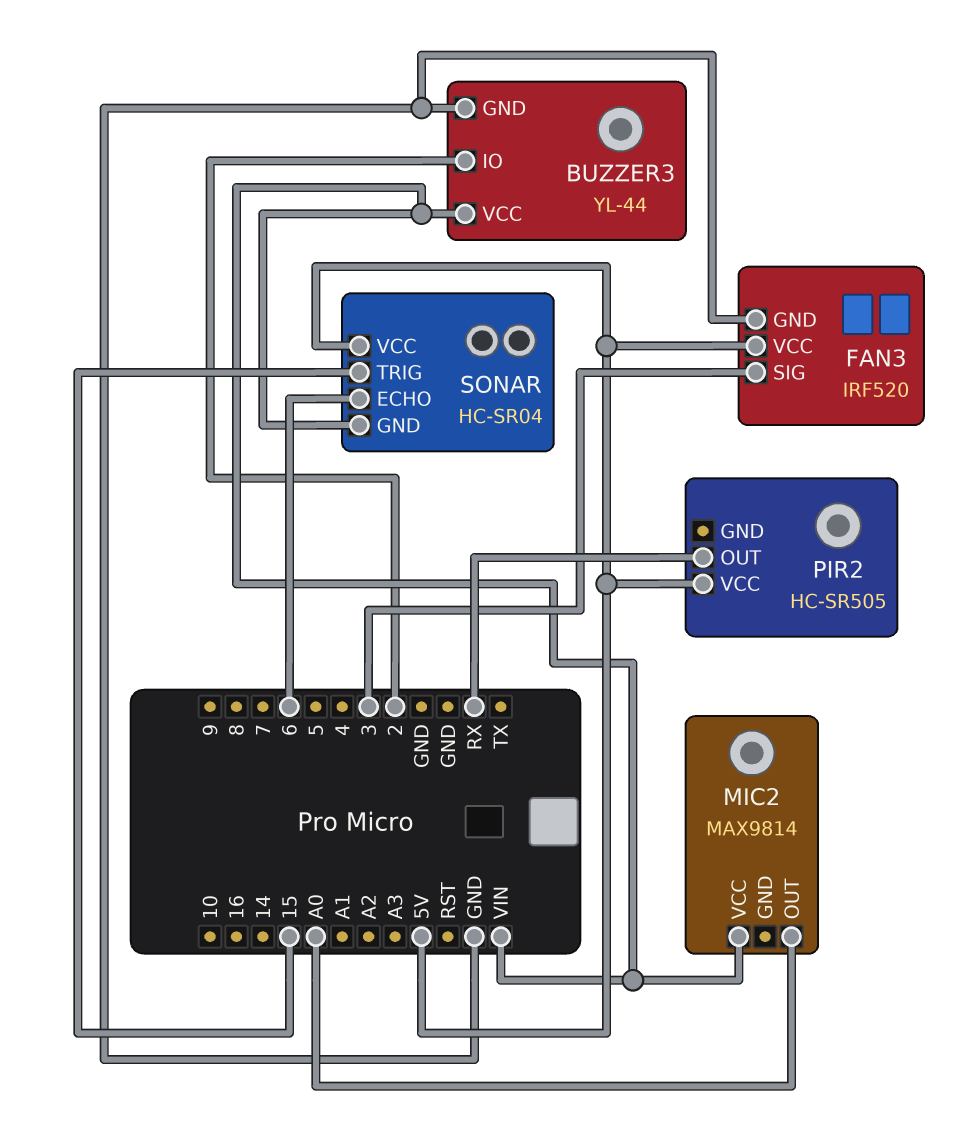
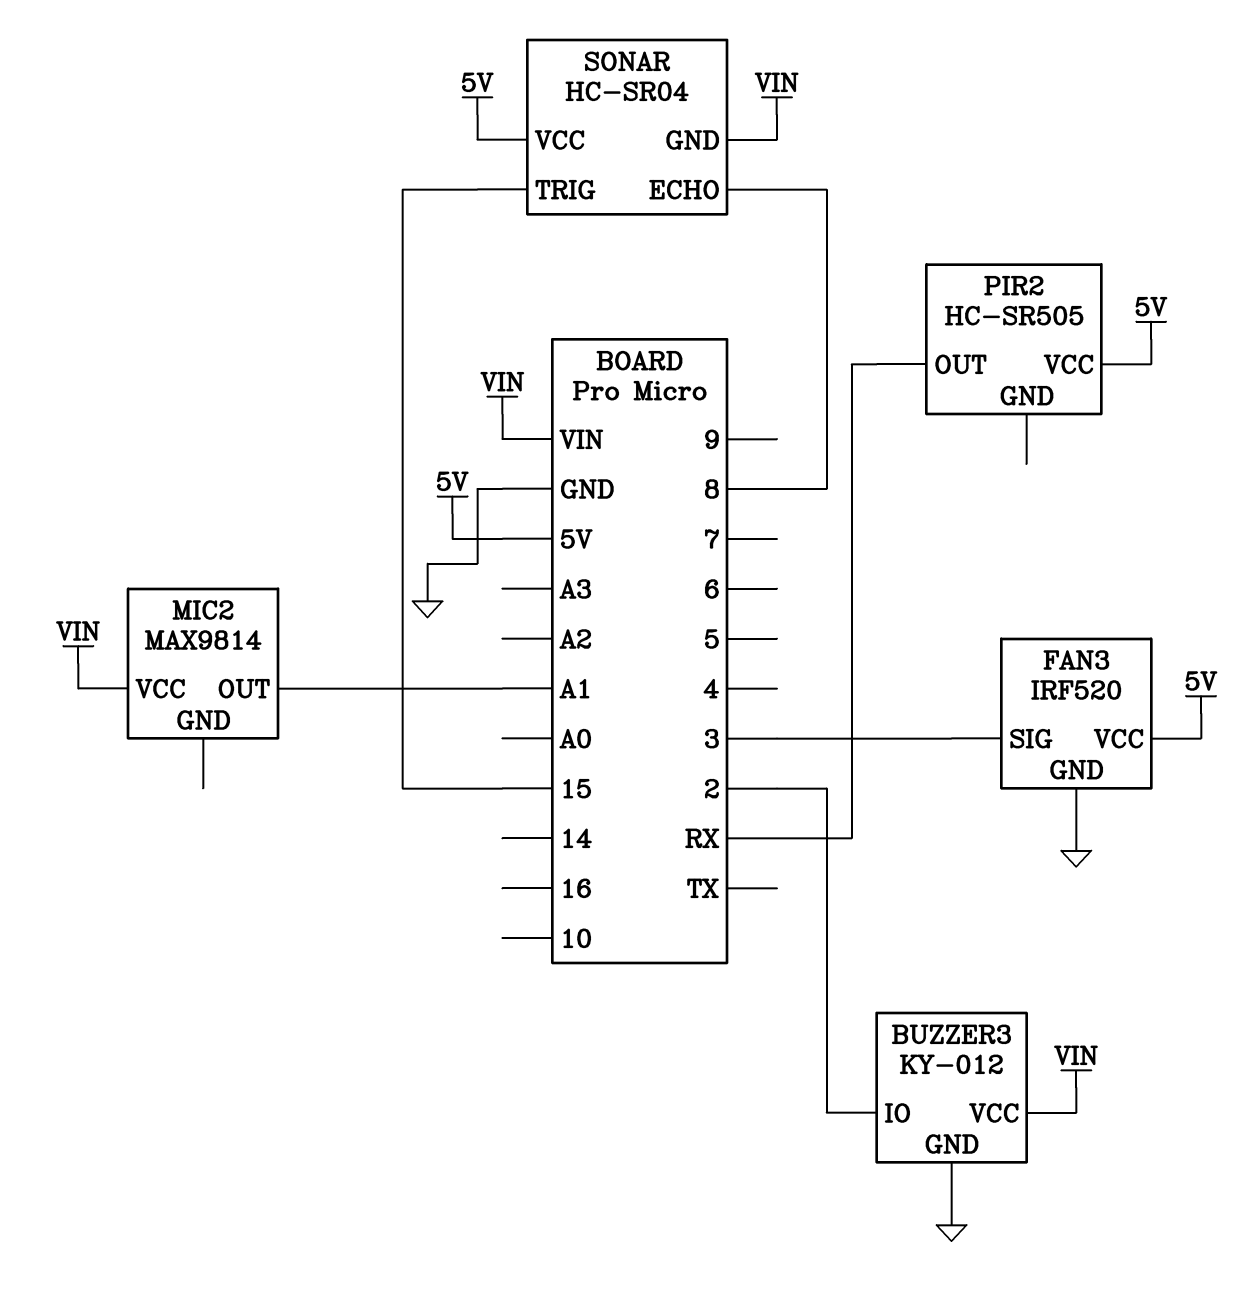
BUZZER3: YL-44 -> KY-012
MIC2 pin OUT: A0 -> A1
SONAR pin ECHO: 6 -> 8

